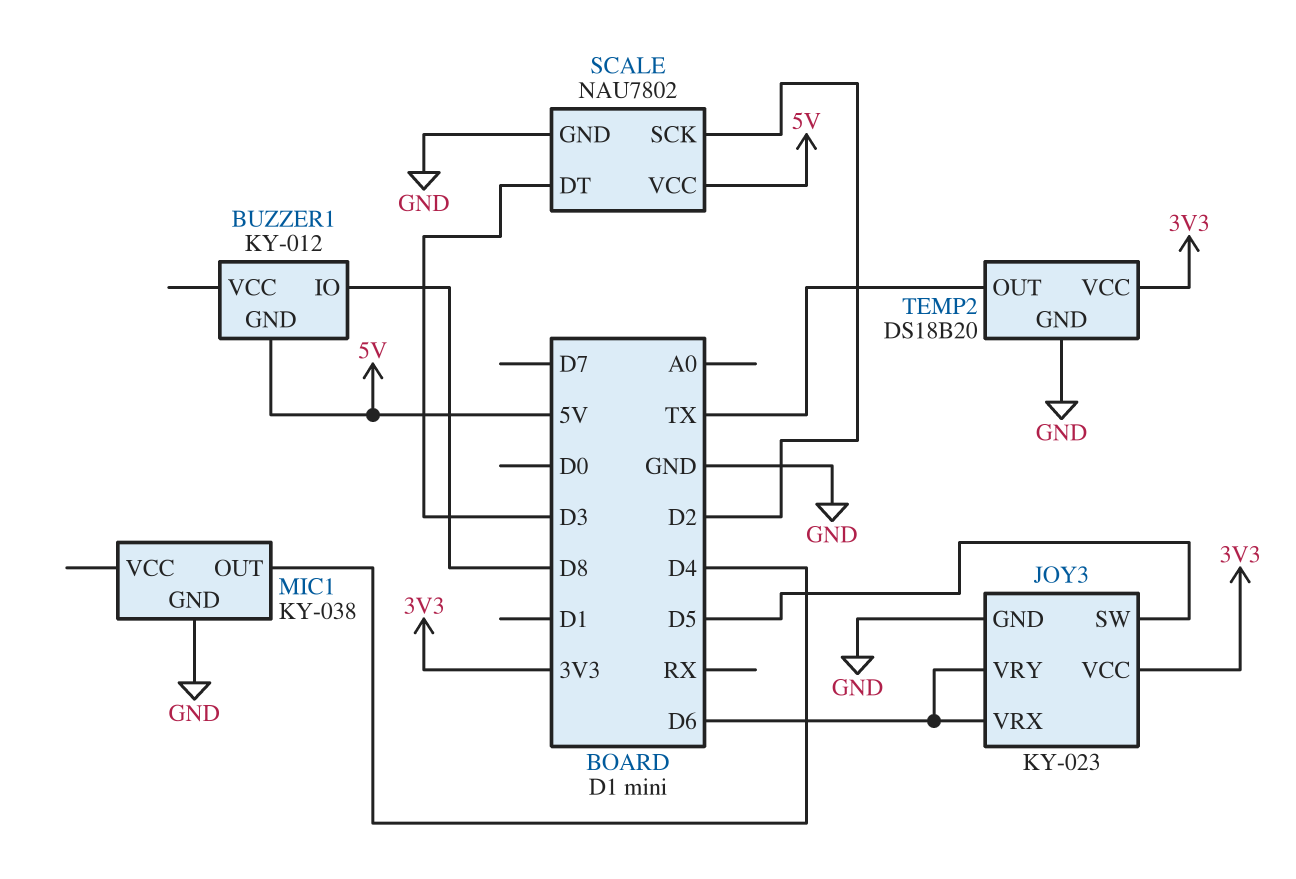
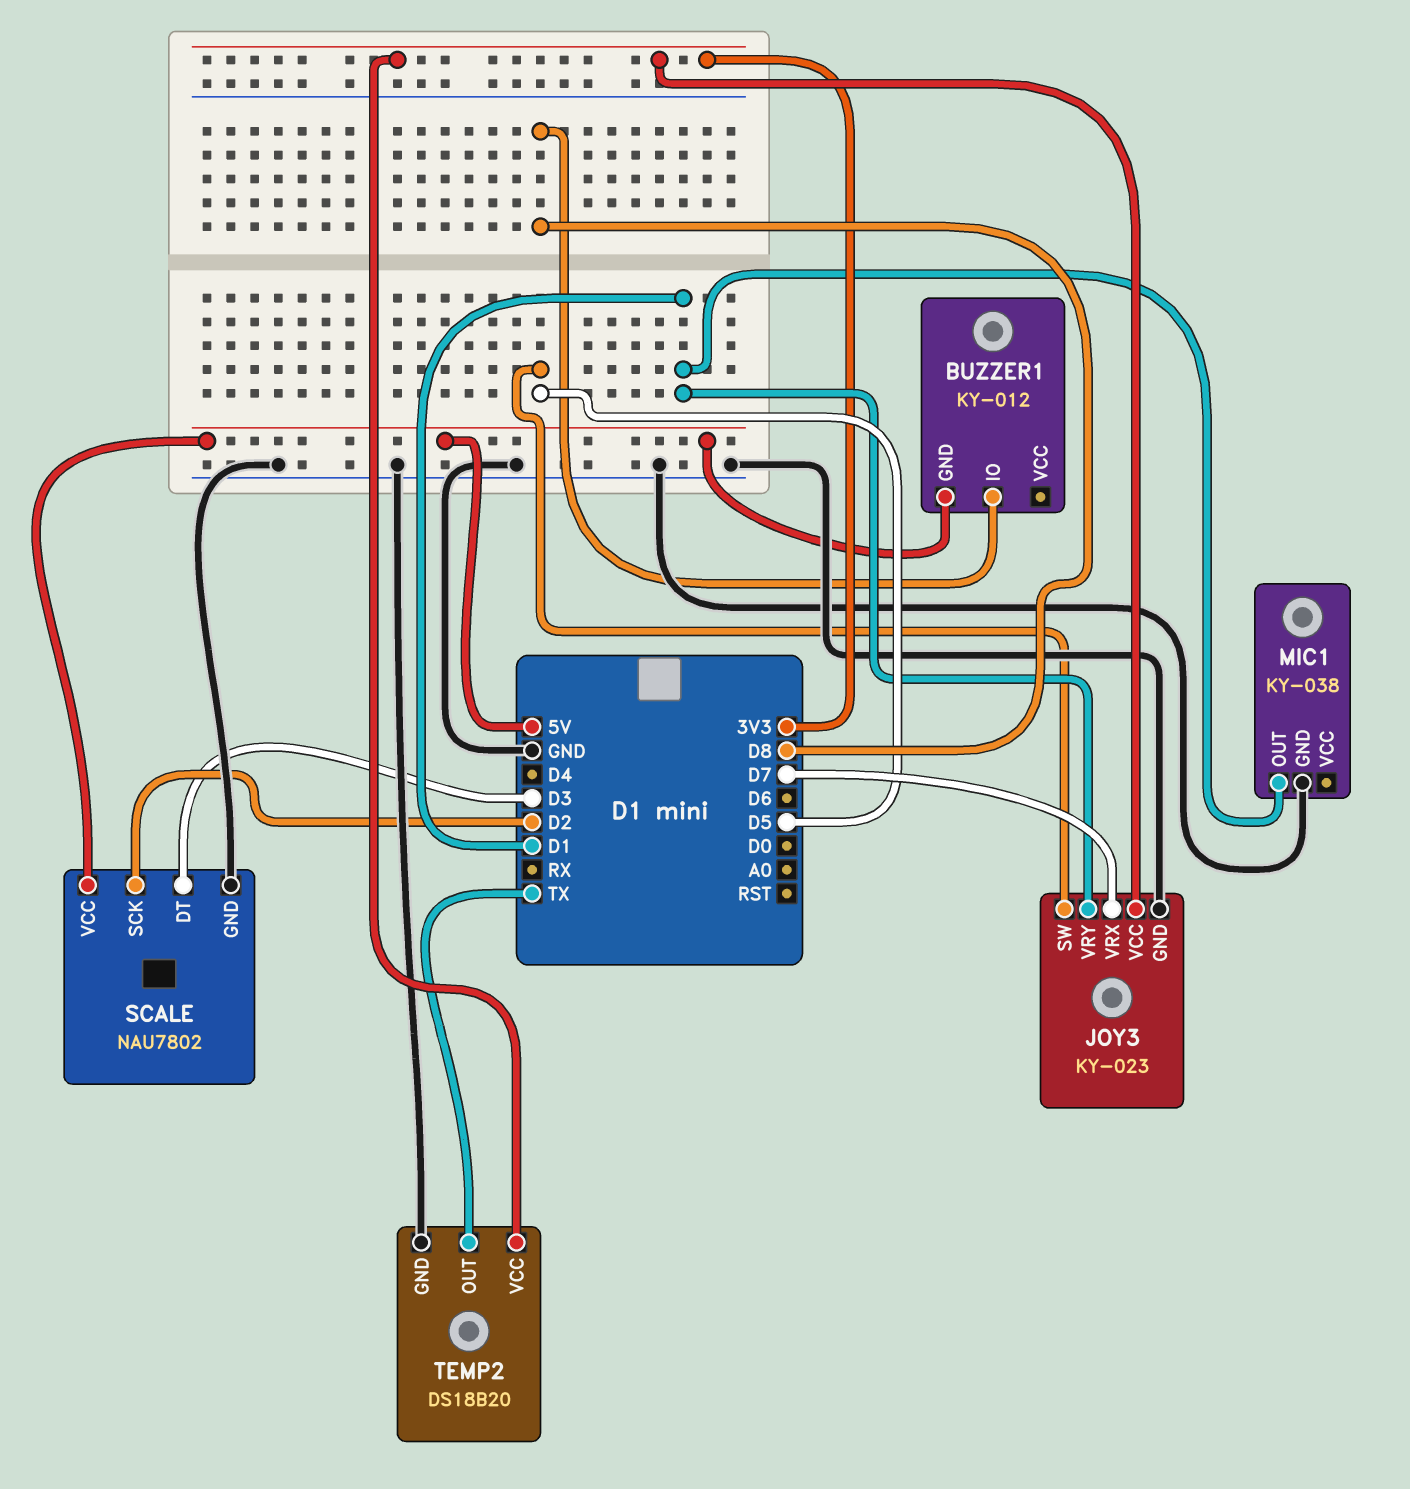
JOY3 pin VRX: D6 -> D7
JOY3 pin VRY: D6 -> D1
MIC1 pin OUT: D4 -> D1

